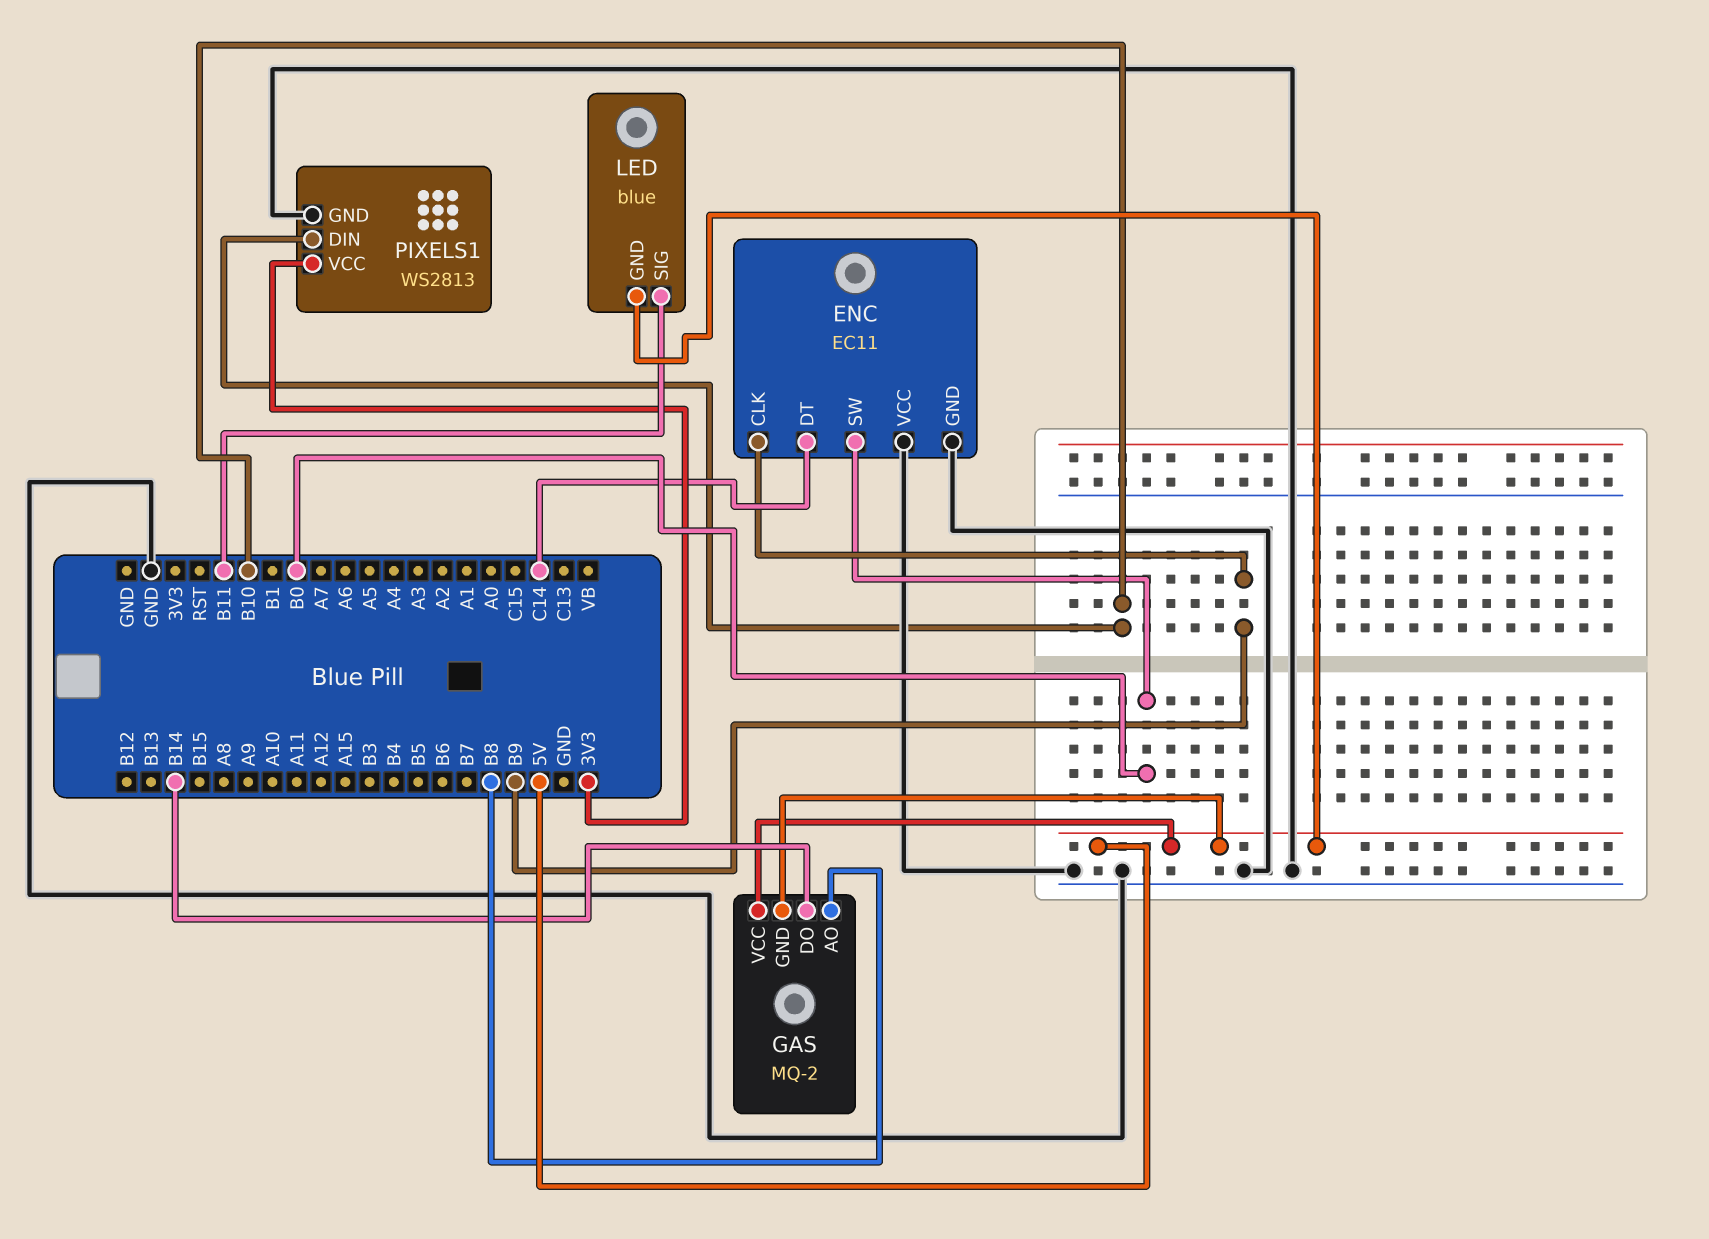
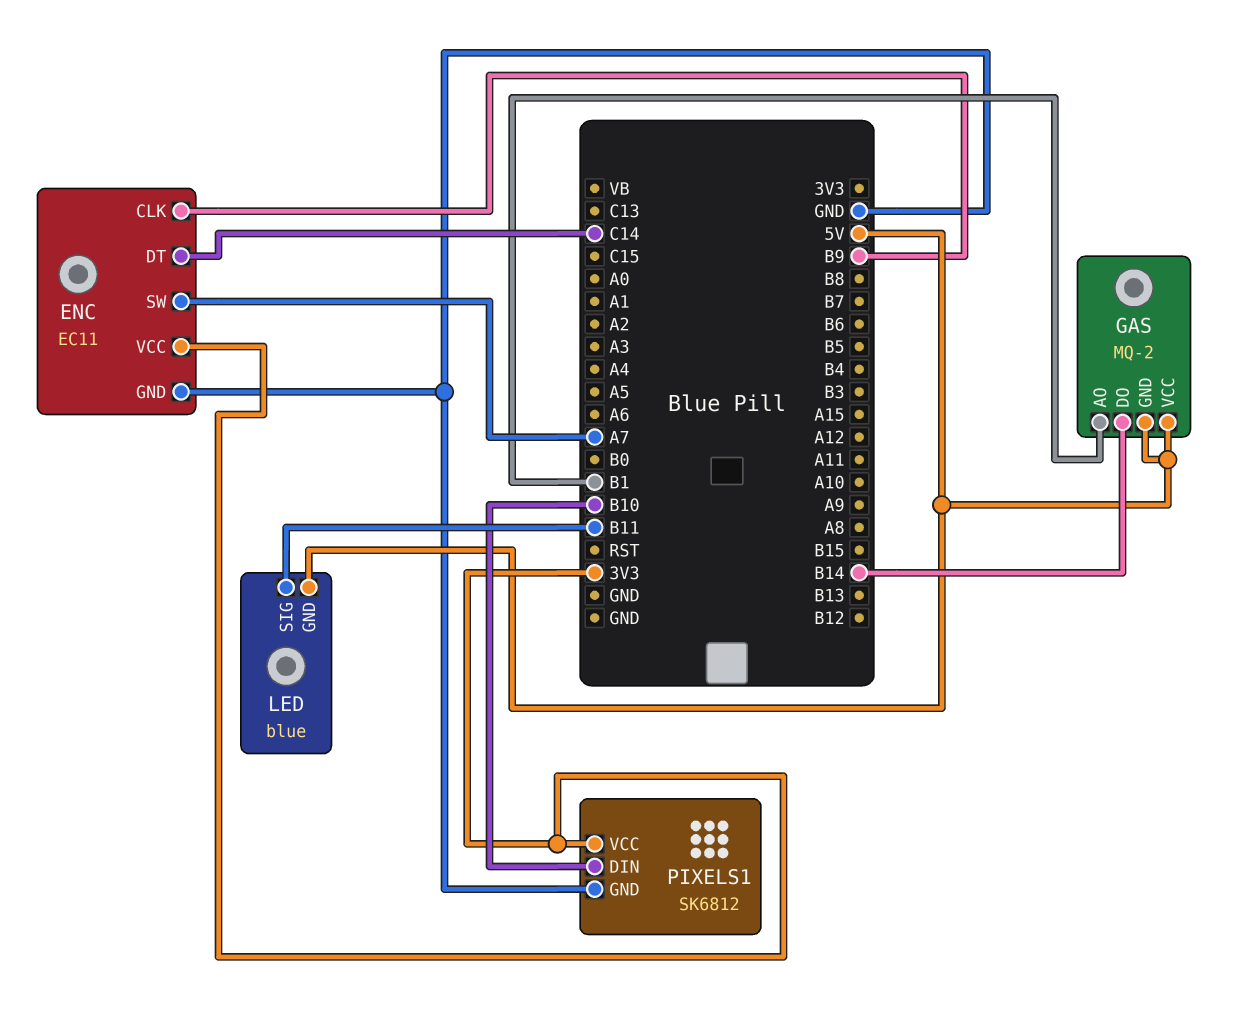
ENC pin SW: B0 -> A7
ENC pin VCC: GND -> 3V3
GAS pin AO: B8 -> B1
PIXELS1: WS2813 -> SK6812

